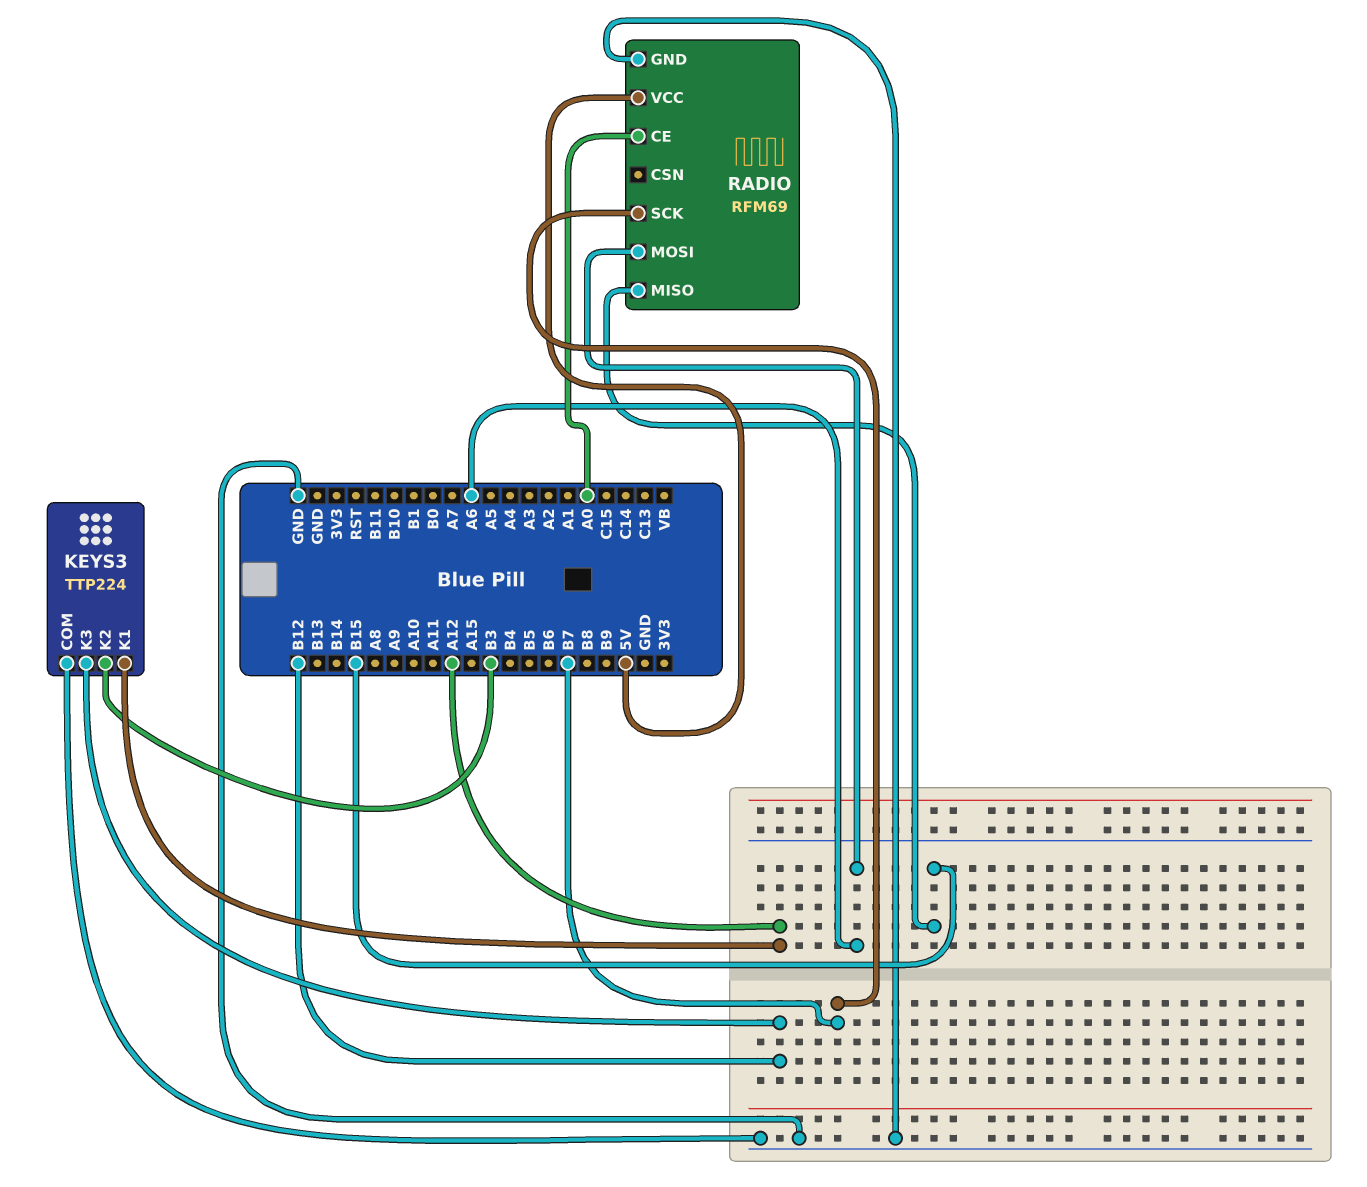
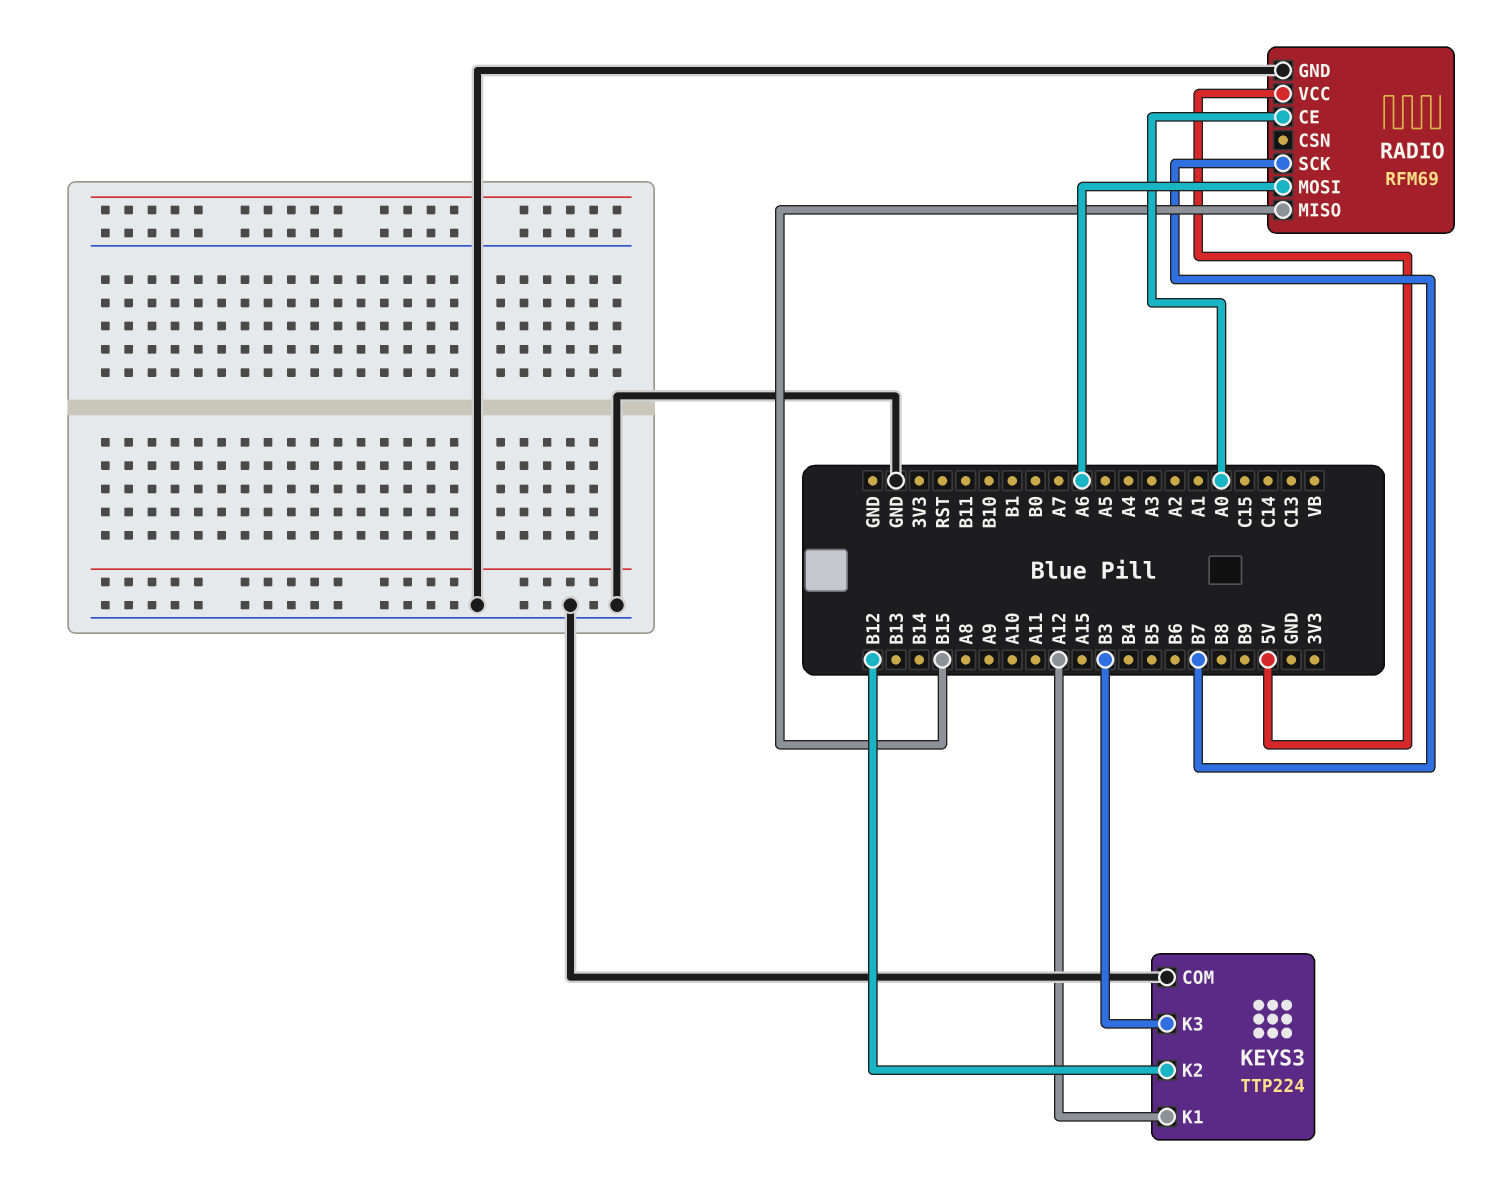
KEYS3 pin K2: B3 -> B12
KEYS3 pin K3: B12 -> B3

